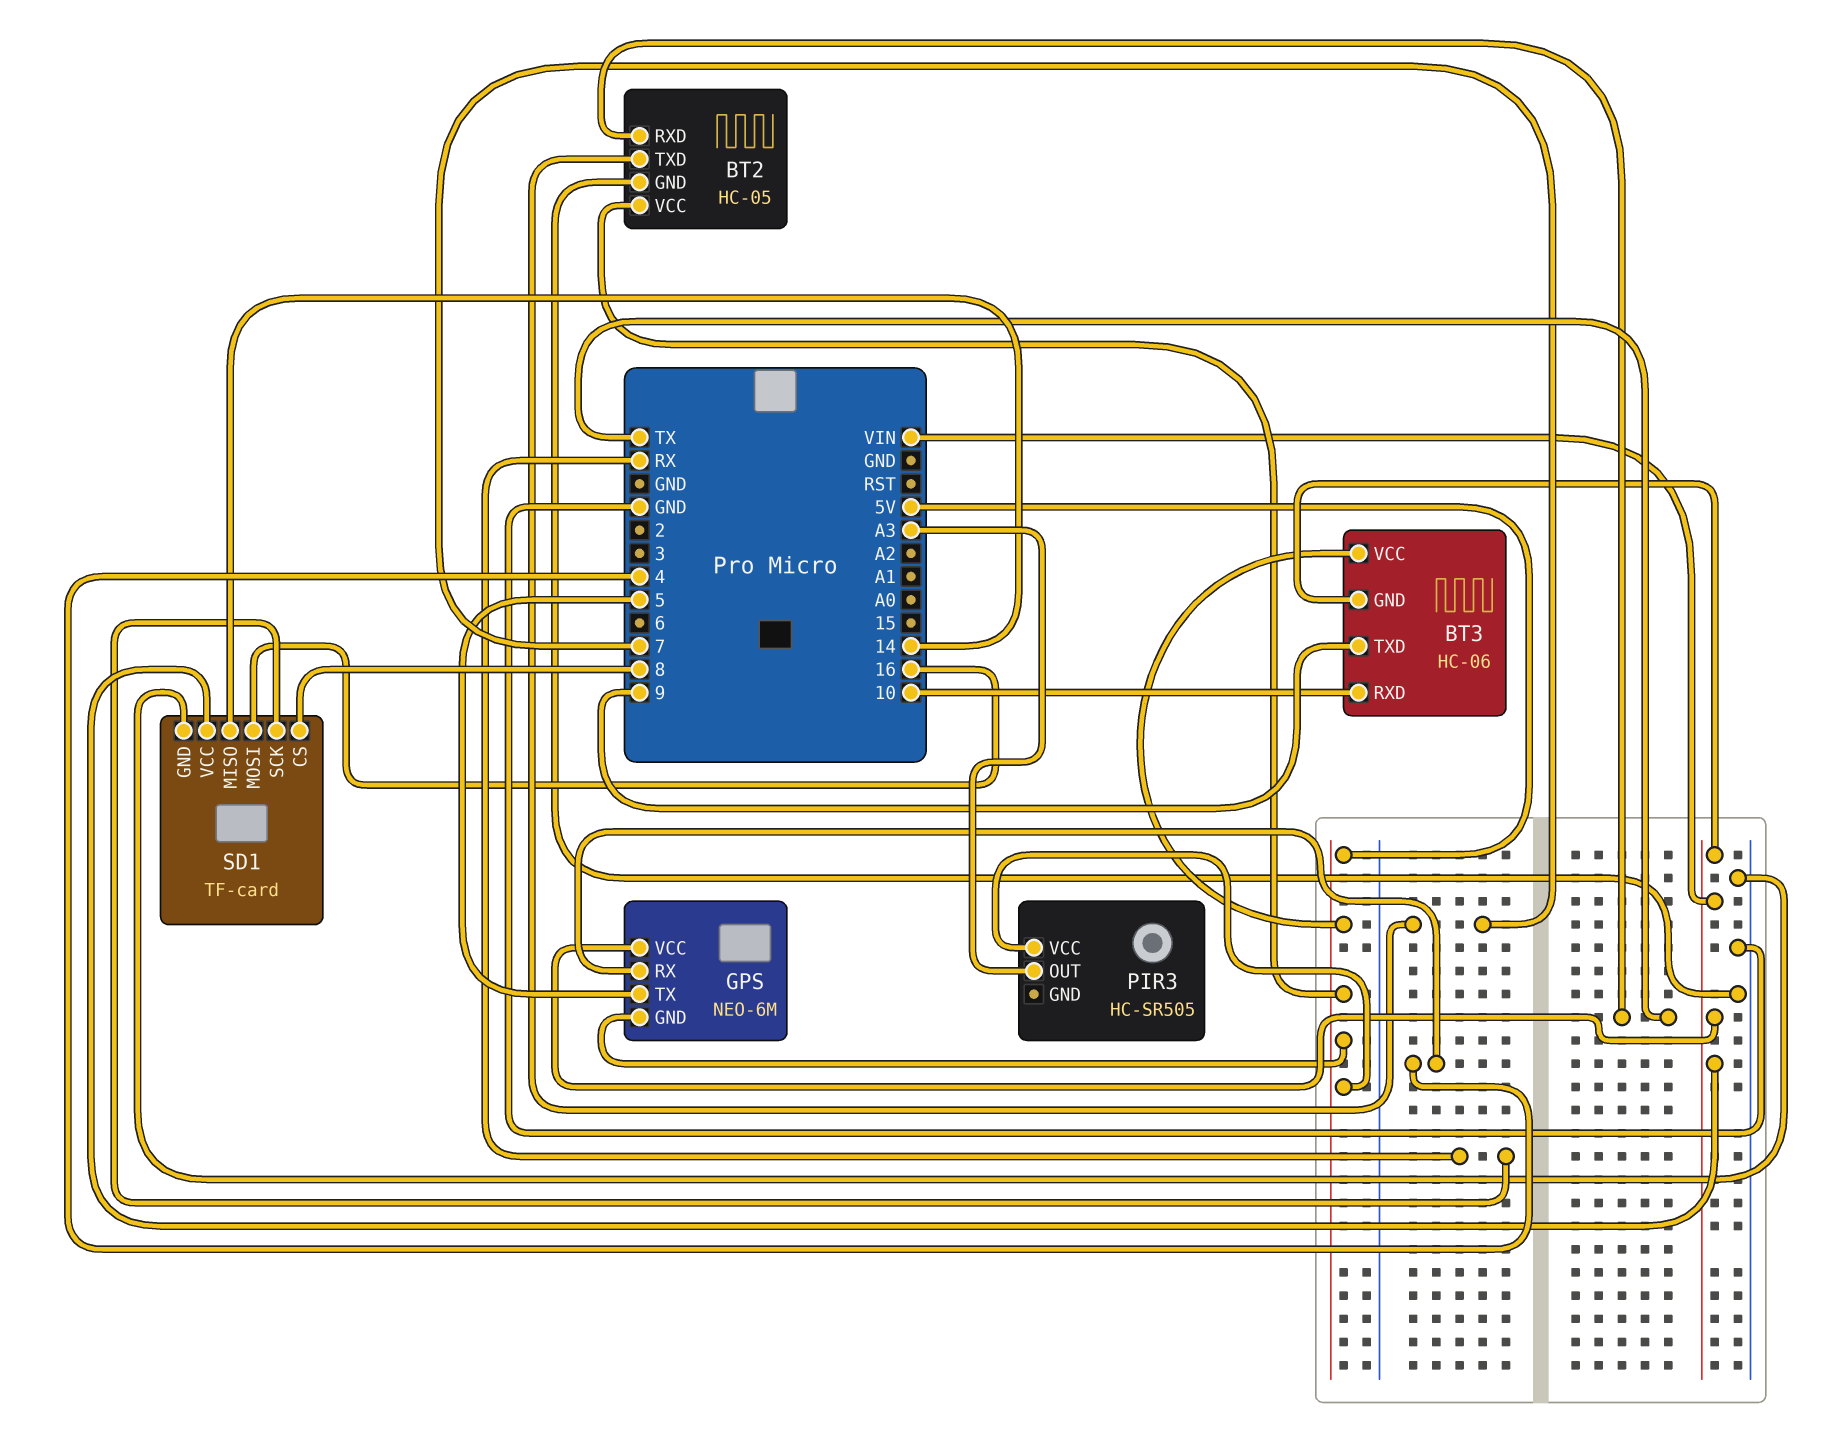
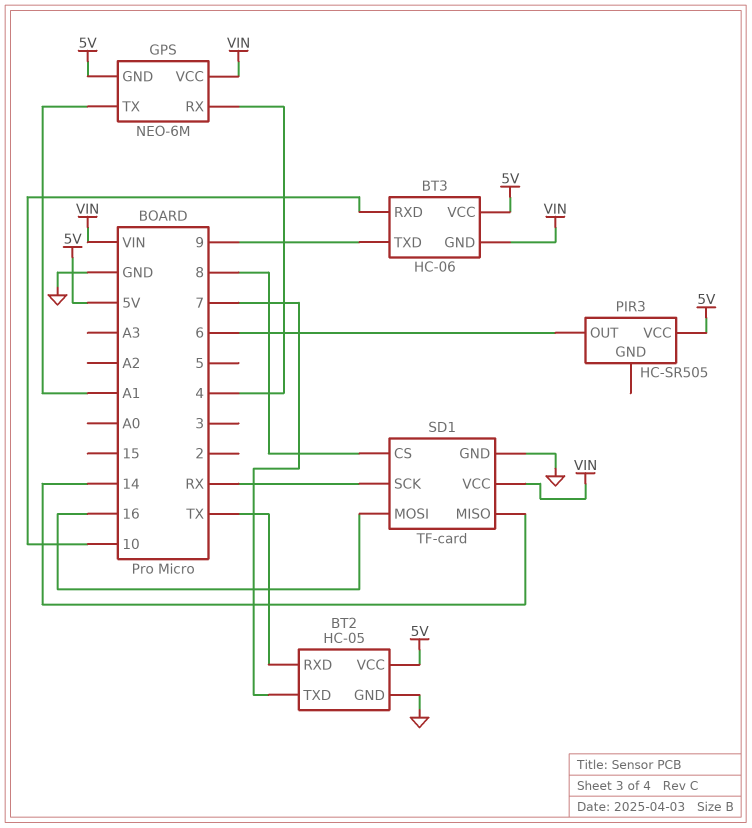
GPS pin TX: 5 -> A1
PIR3 pin OUT: A3 -> 6

